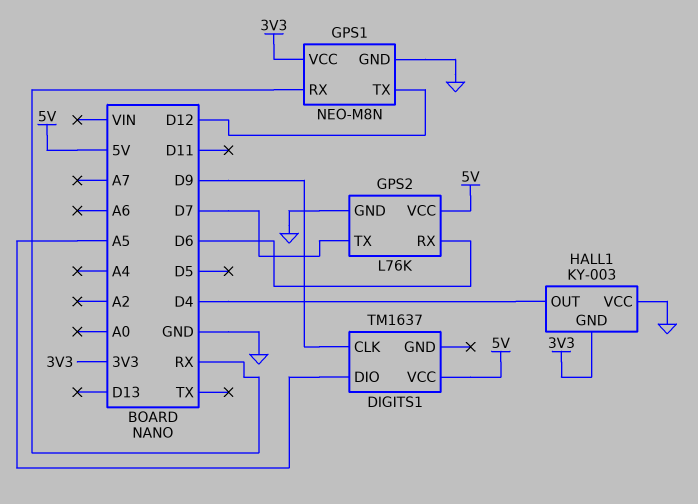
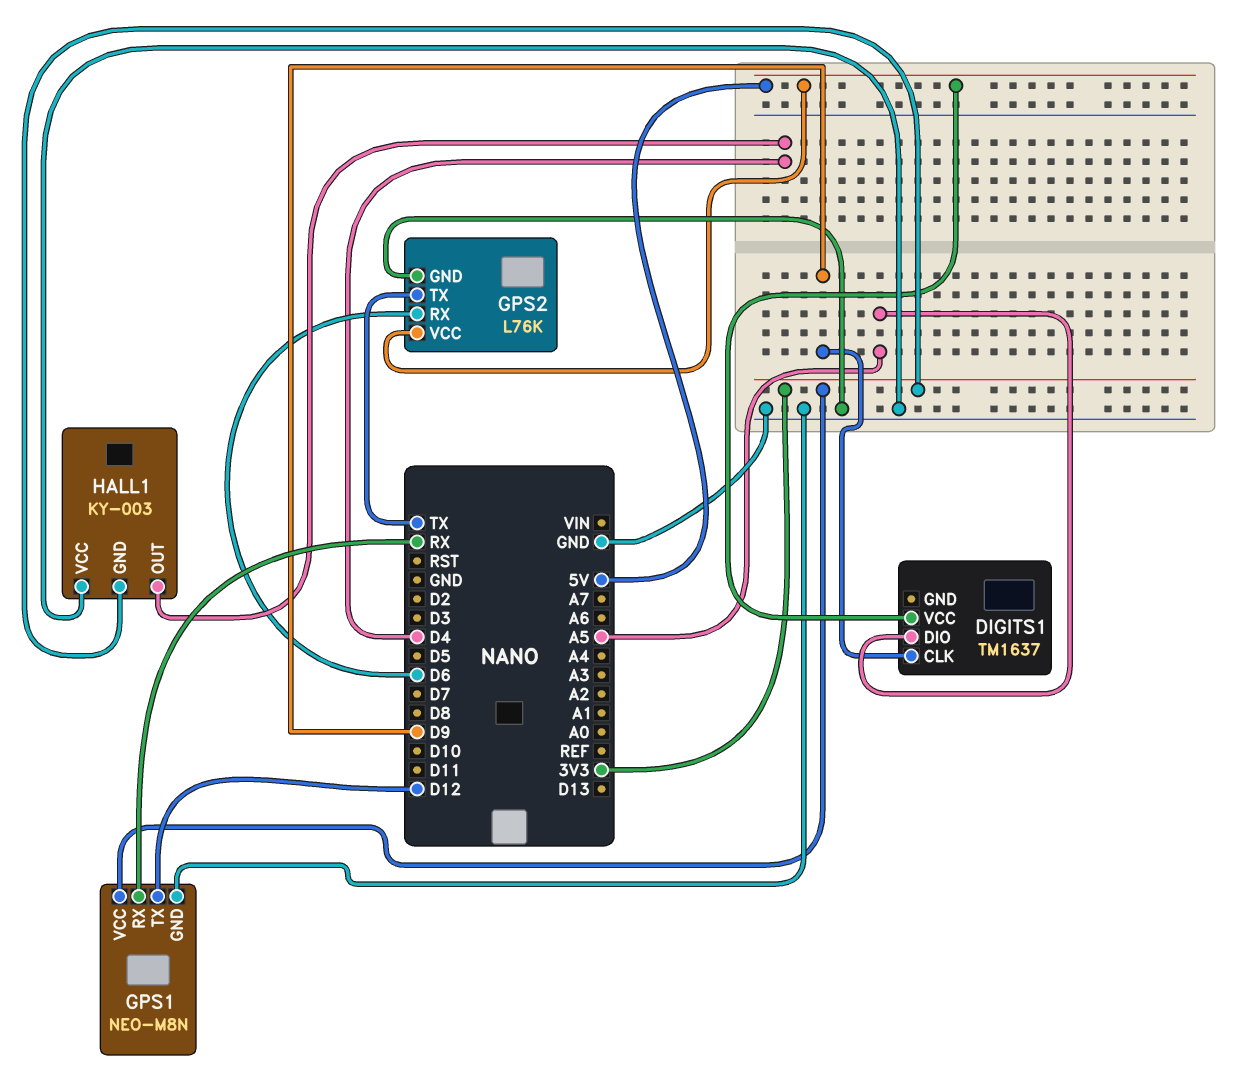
GPS2 pin TX: D7 -> TX

